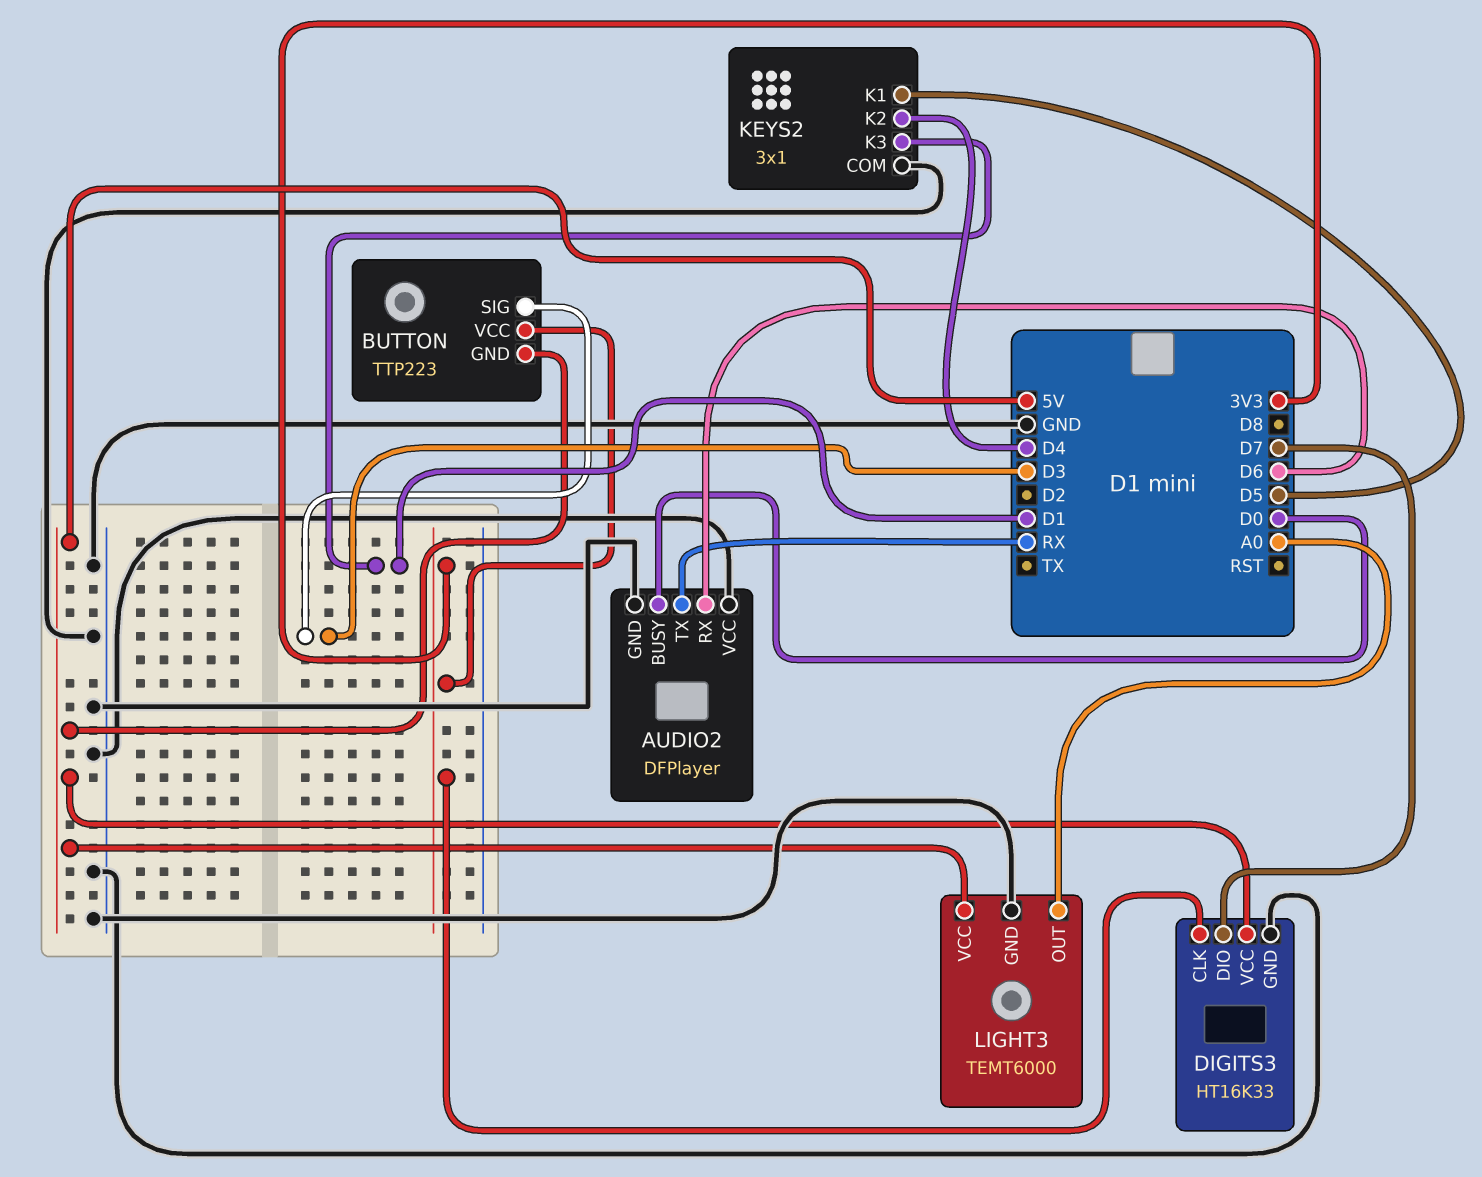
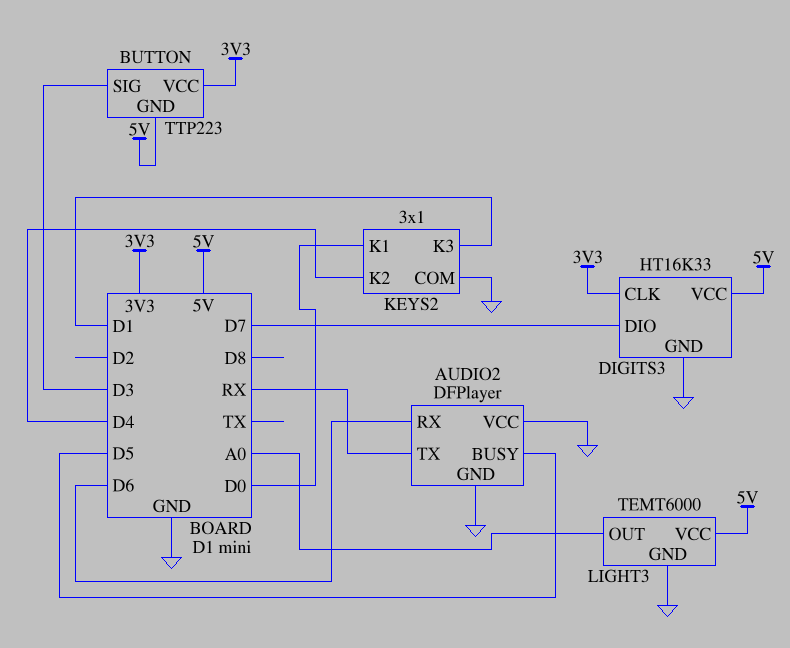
AUDIO2 pin BUSY: D0 -> D5
KEYS2 pin K1: D5 -> D0

